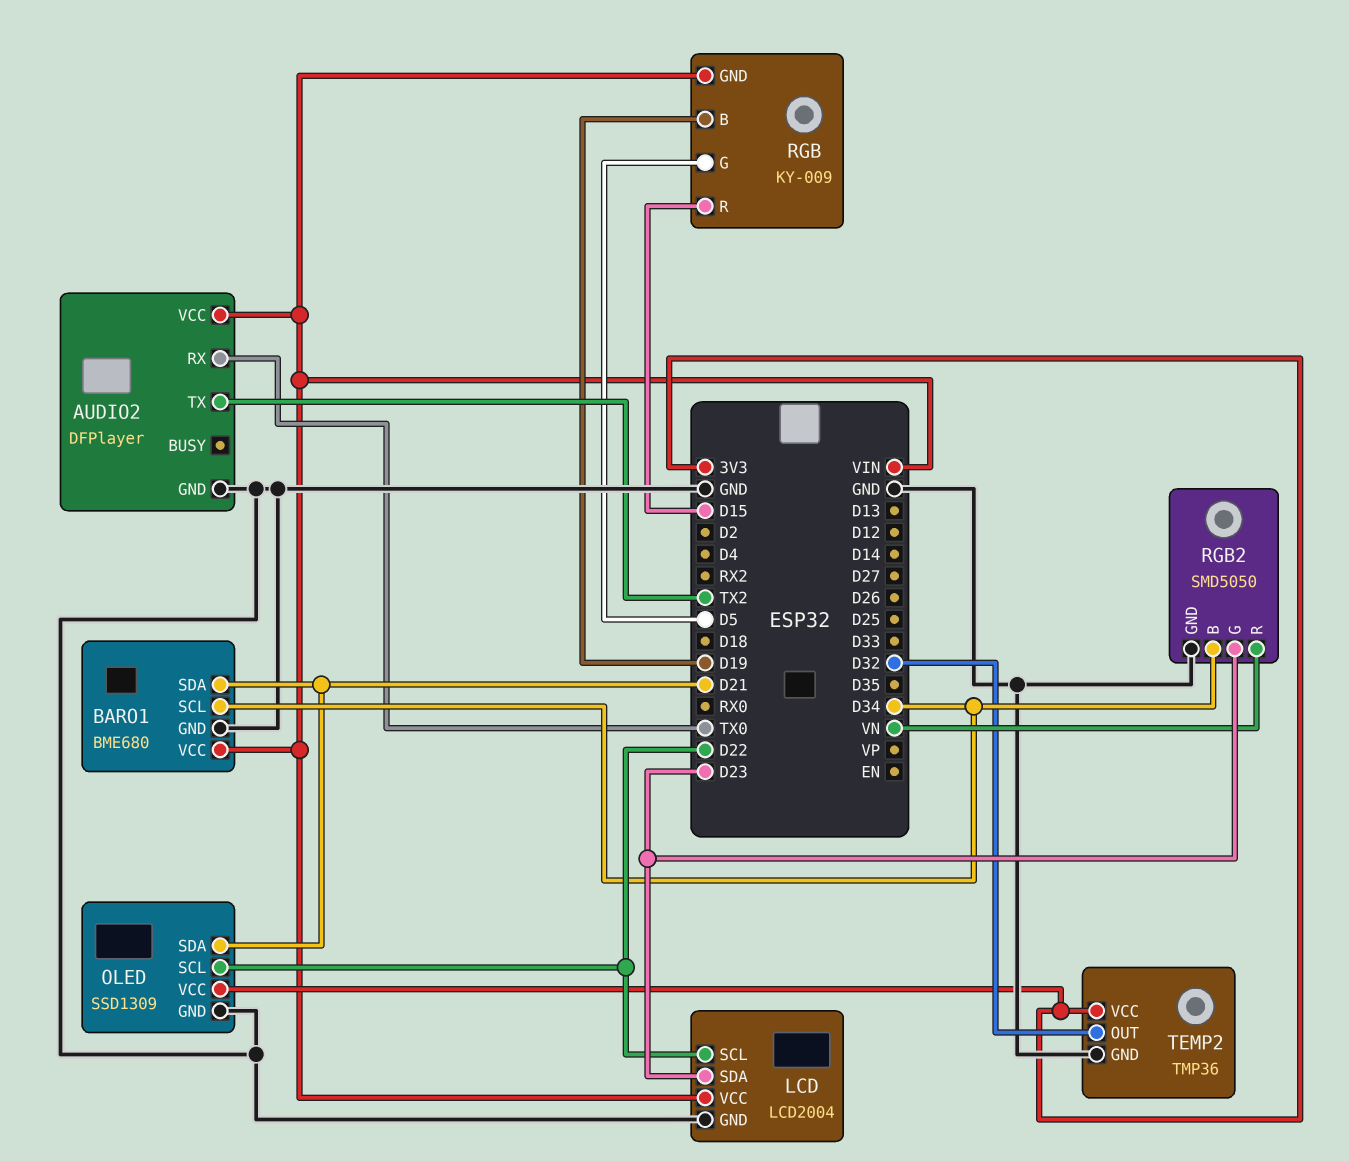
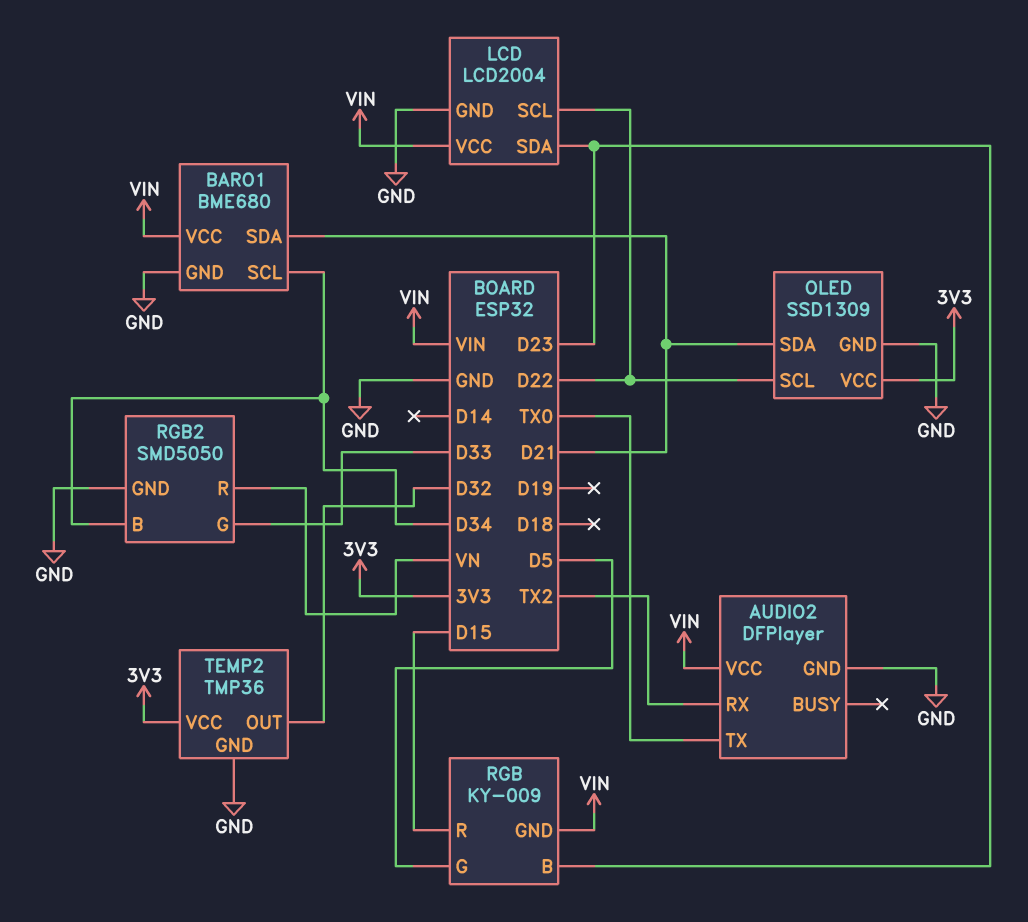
AUDIO2 pin RX: TX0 -> TX2
AUDIO2 pin TX: TX2 -> TX0
RGB pin B: D19 -> D23
RGB2 pin G: D23 -> D33

